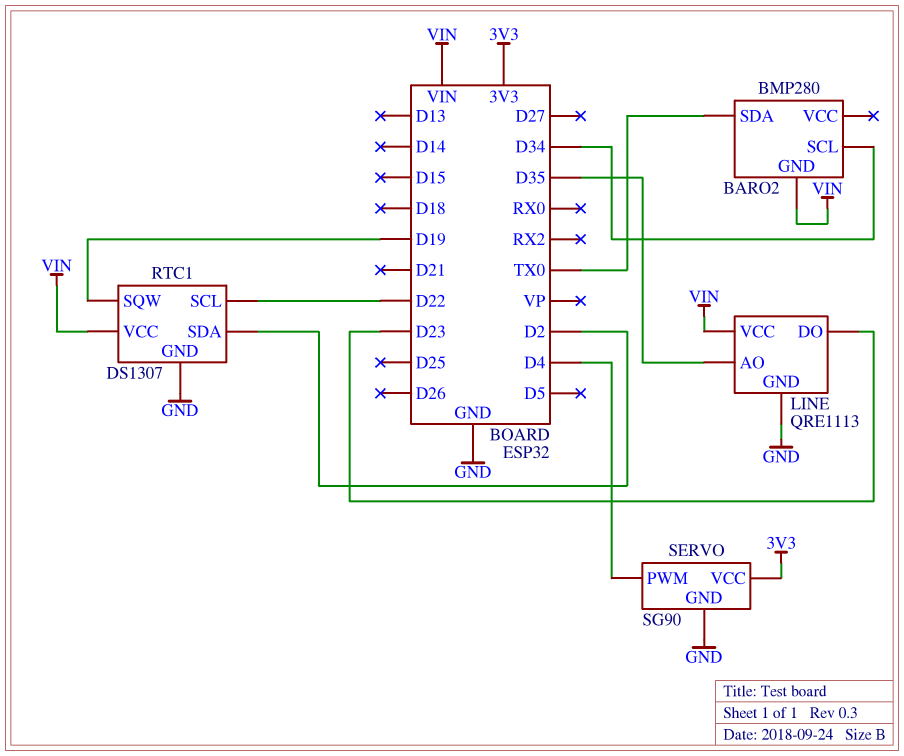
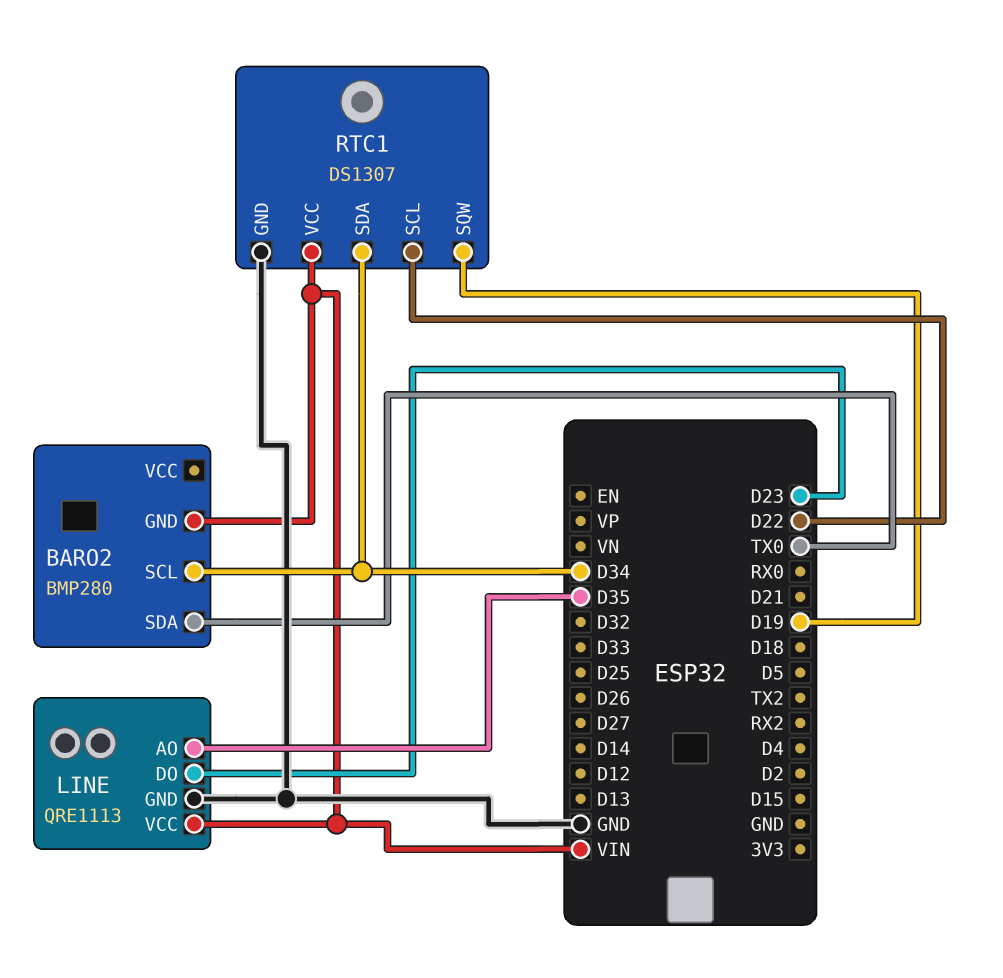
RTC1 pin SDA: D2 -> D34
SERVO: SG90 -> none
SERVO pin GND: GND -> none
SERVO pin PWM: D4 -> none
SERVO pin VCC: 3V3 -> none

